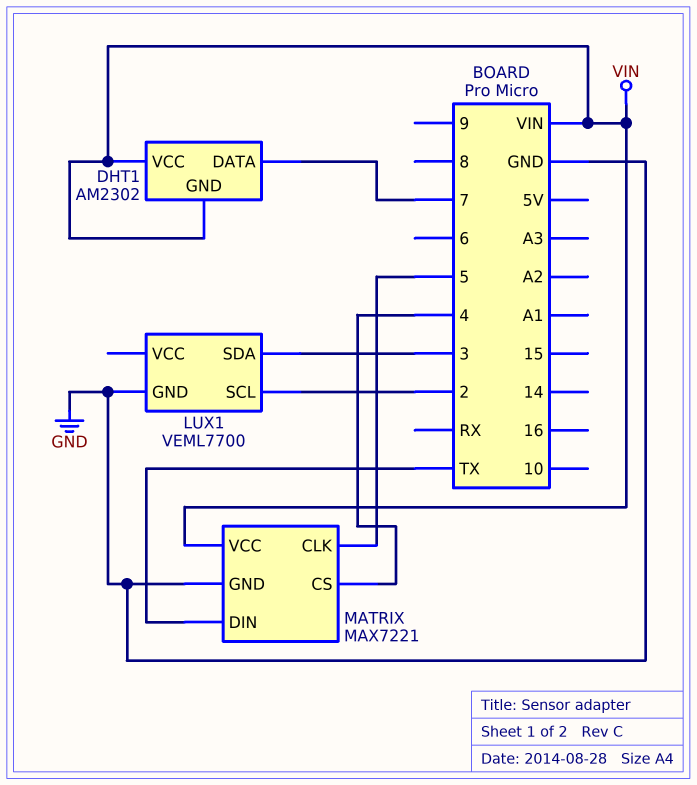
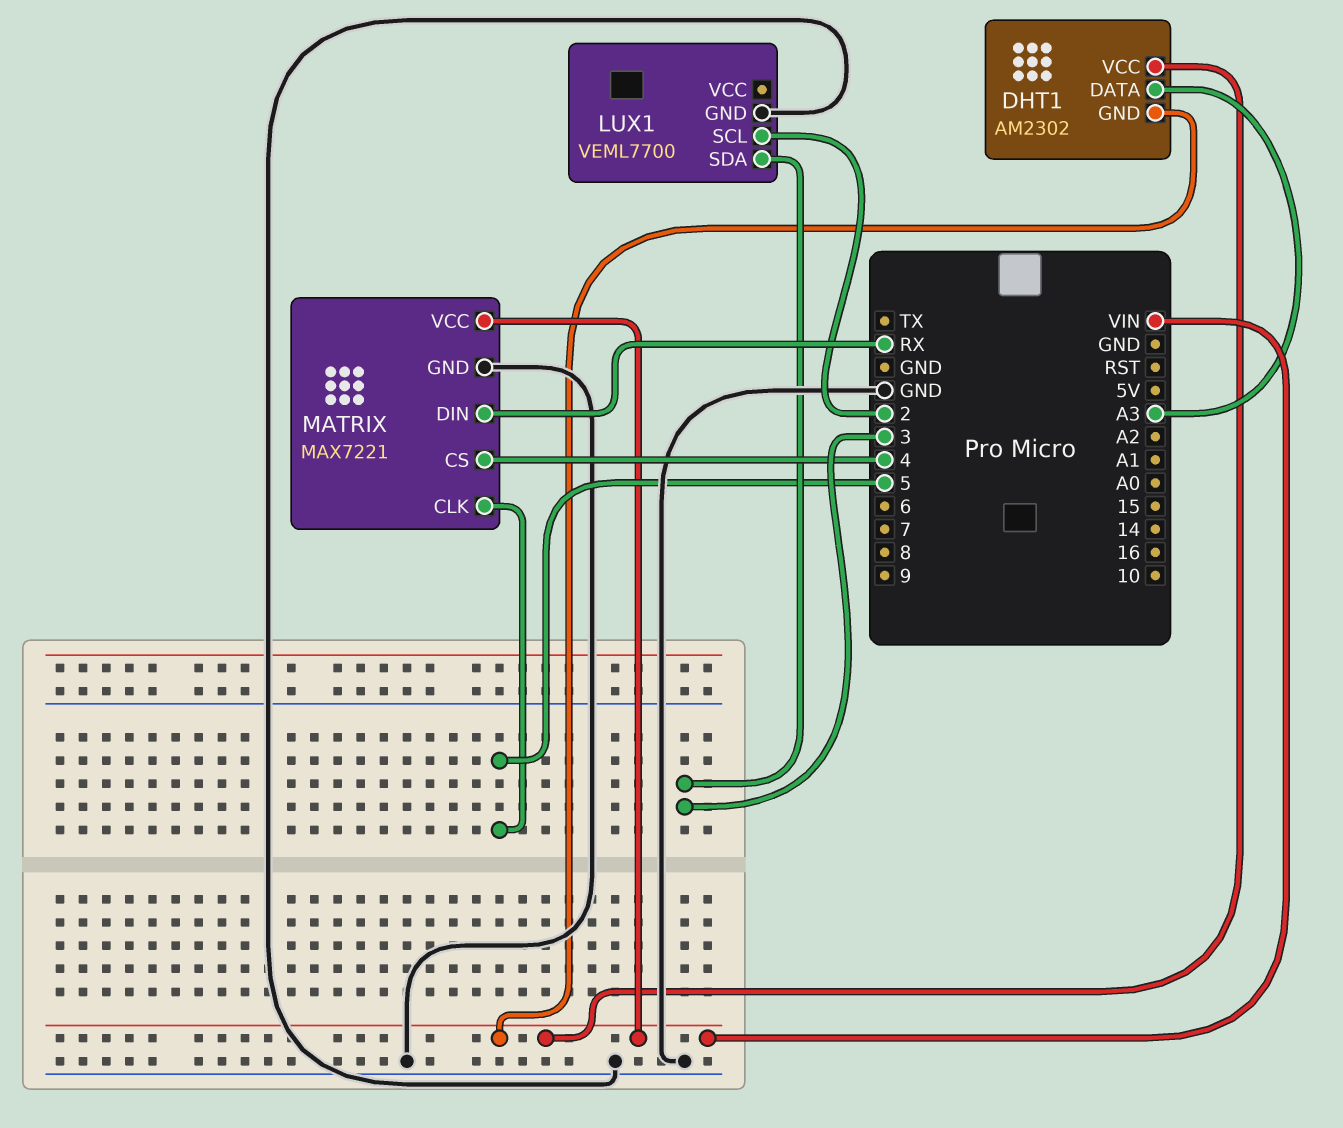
DHT1 pin DATA: 7 -> A3
MATRIX pin DIN: TX -> RX

